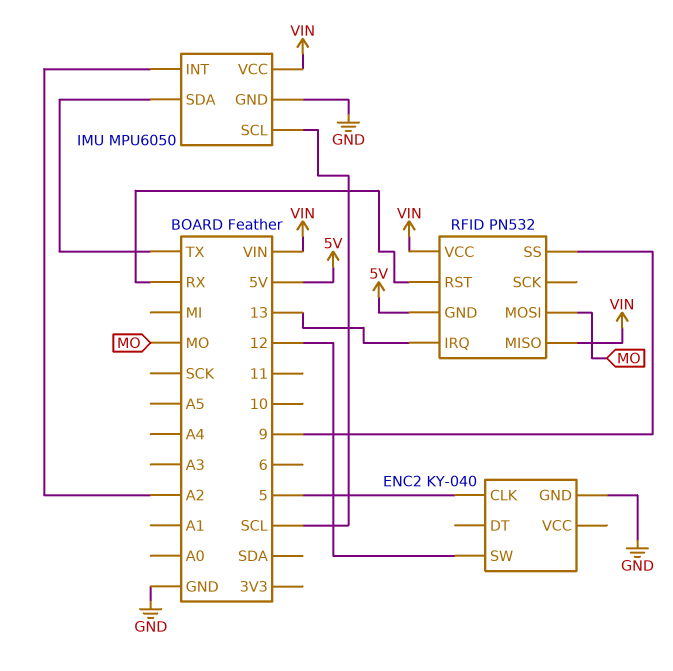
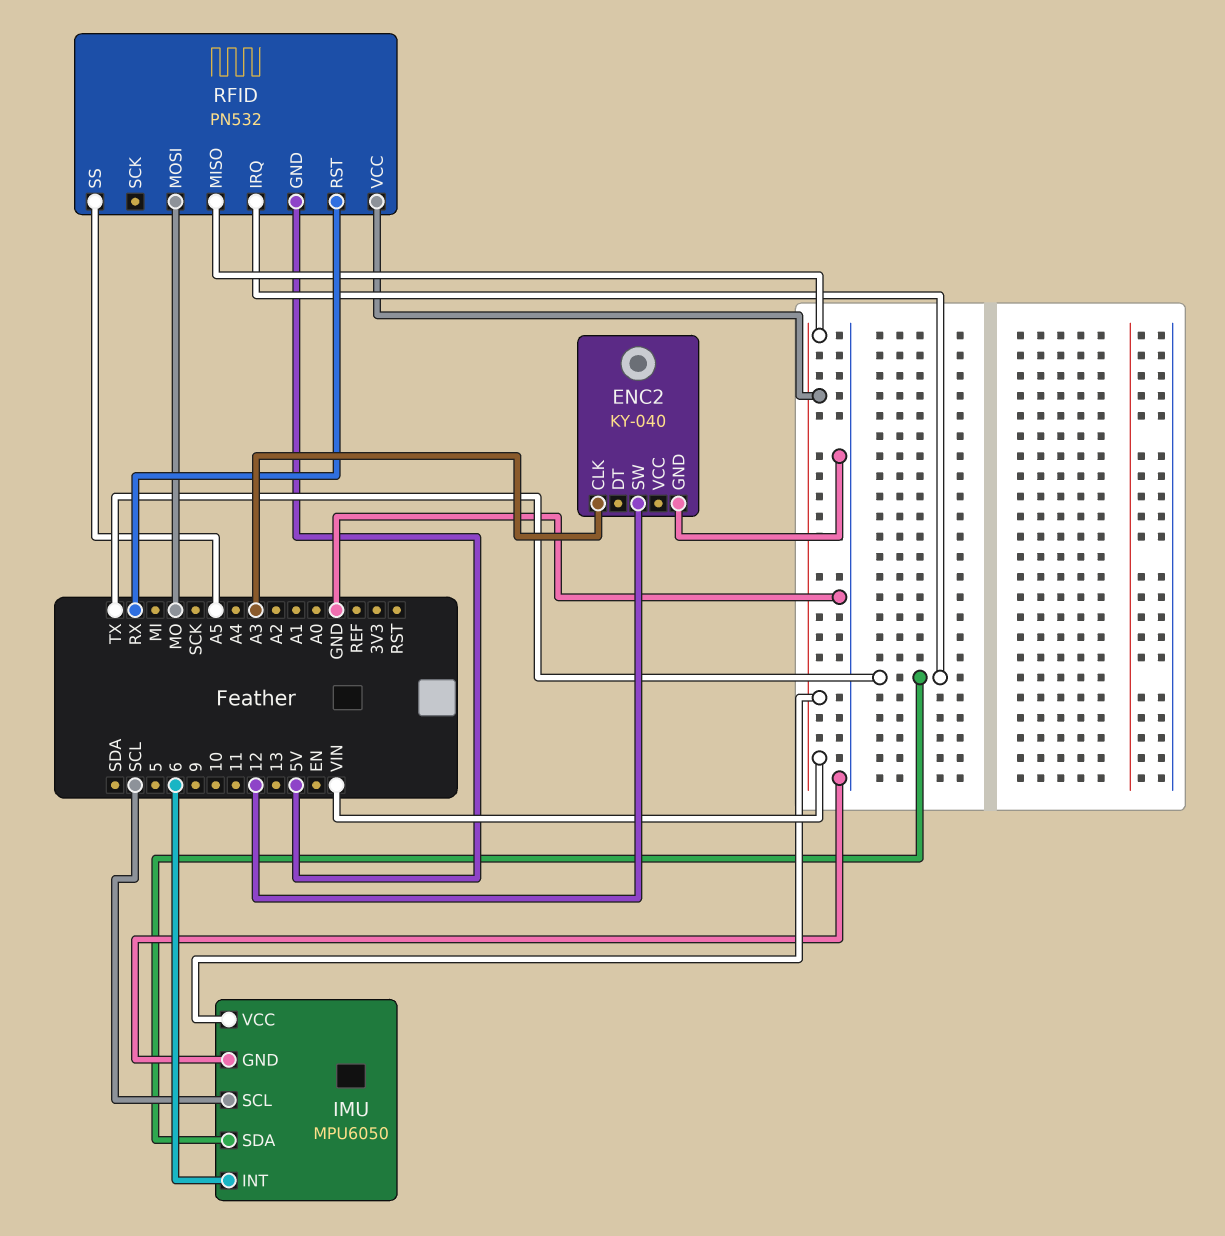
ENC2 pin CLK: 5 -> A3
IMU pin INT: A2 -> 6
RFID pin IRQ: 13 -> TX
RFID pin SS: 9 -> A5

